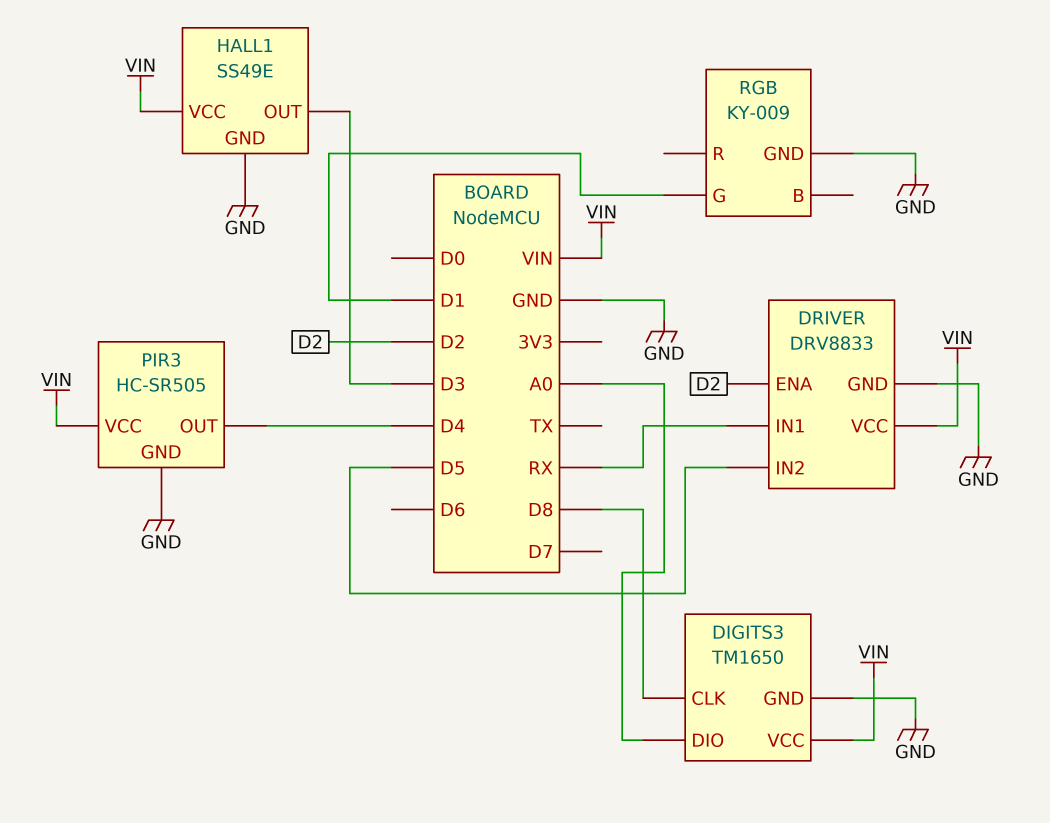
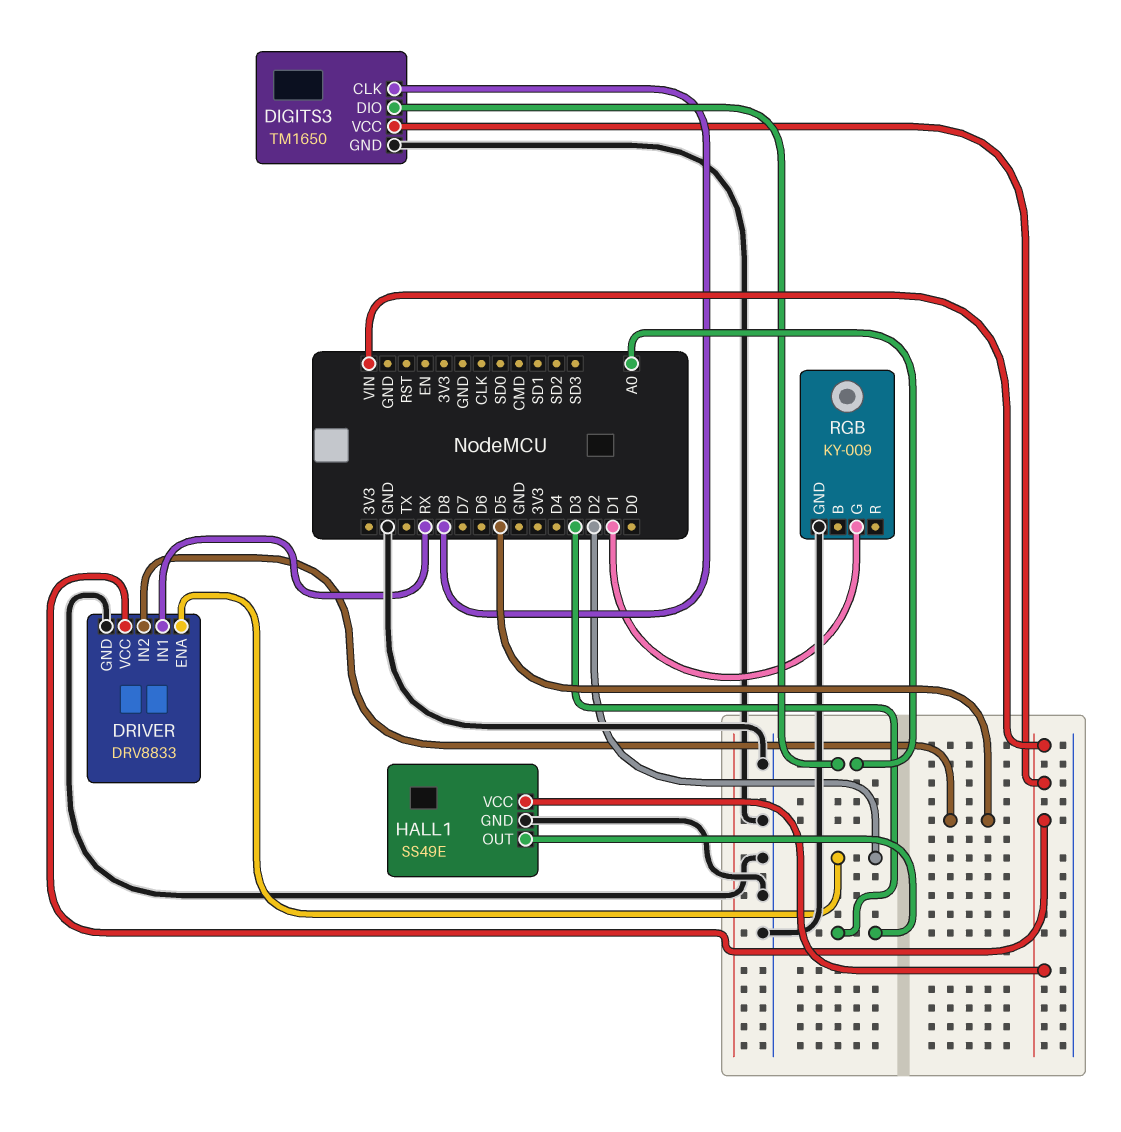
PIR3: HC-SR505 -> none
PIR3 pin GND: GND -> none
PIR3 pin OUT: D4 -> none
PIR3 pin VCC: VIN -> none

